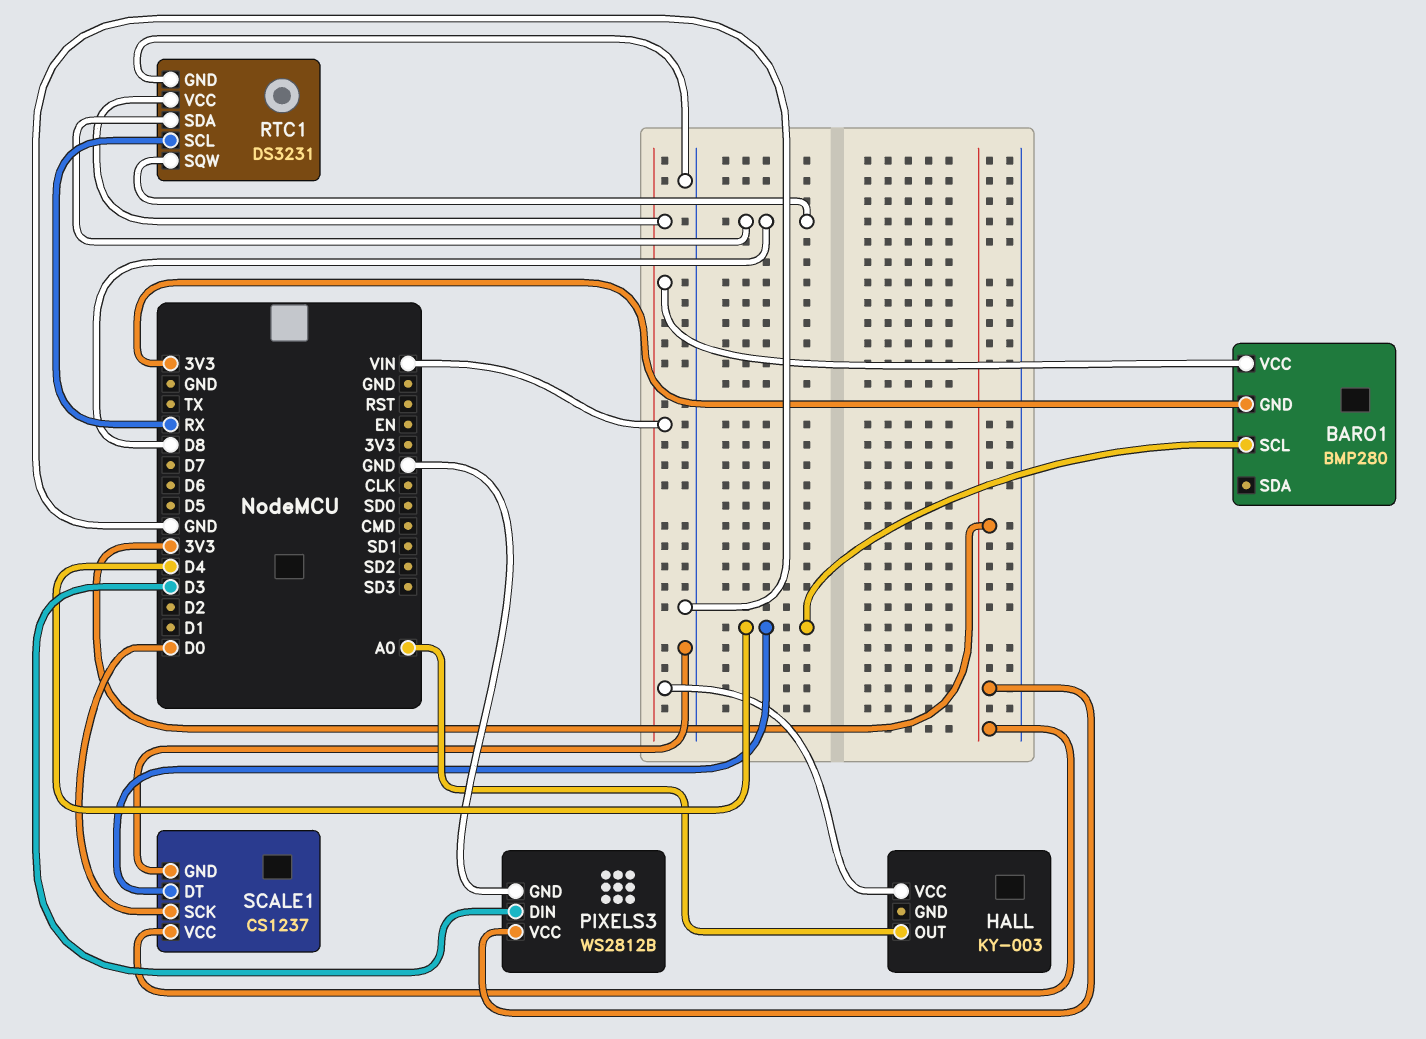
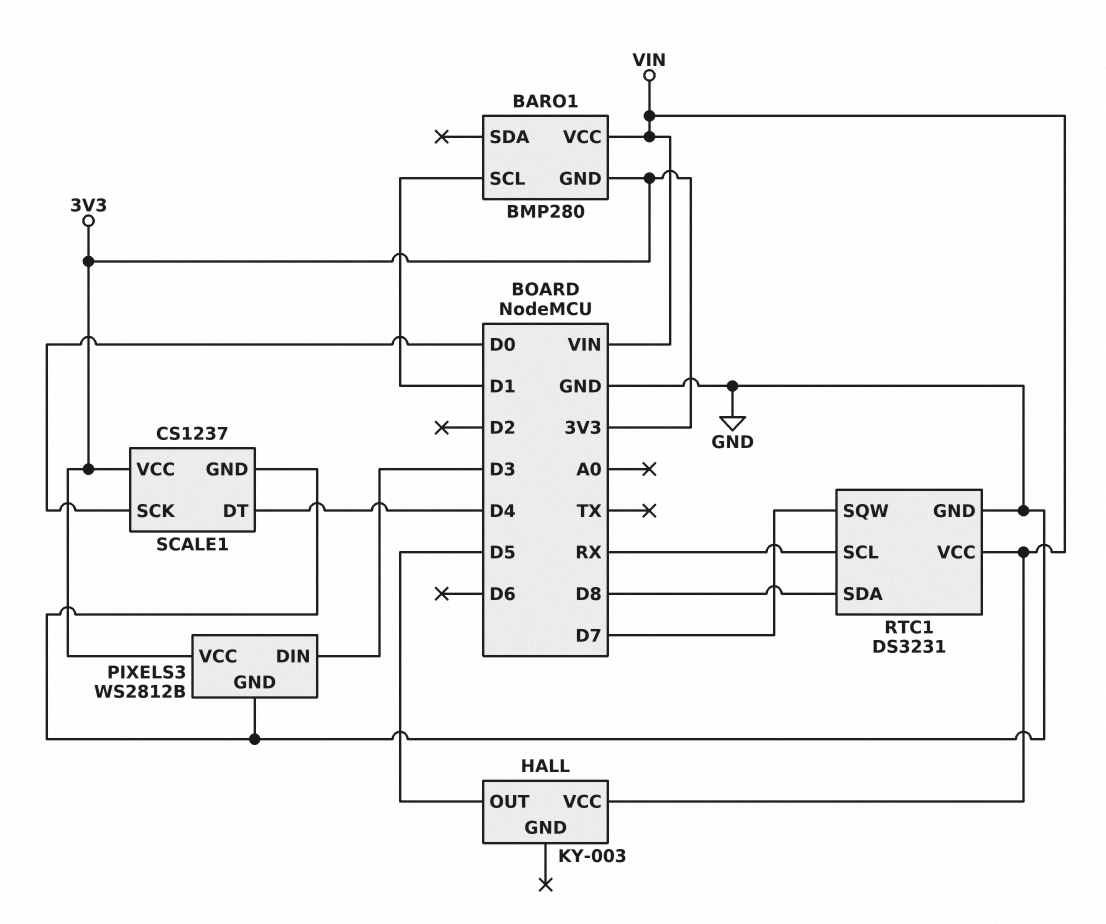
BARO1 pin SCL: D4 -> D1
HALL pin OUT: A0 -> D5
RTC1 pin SQW: D8 -> D7

